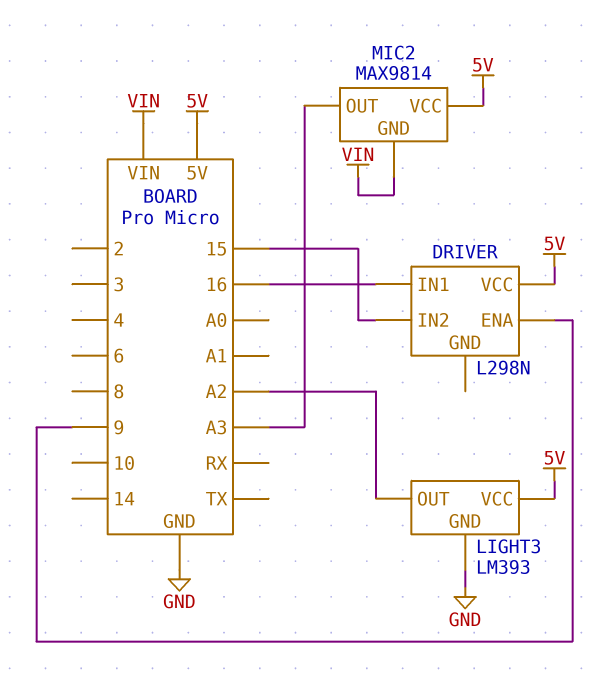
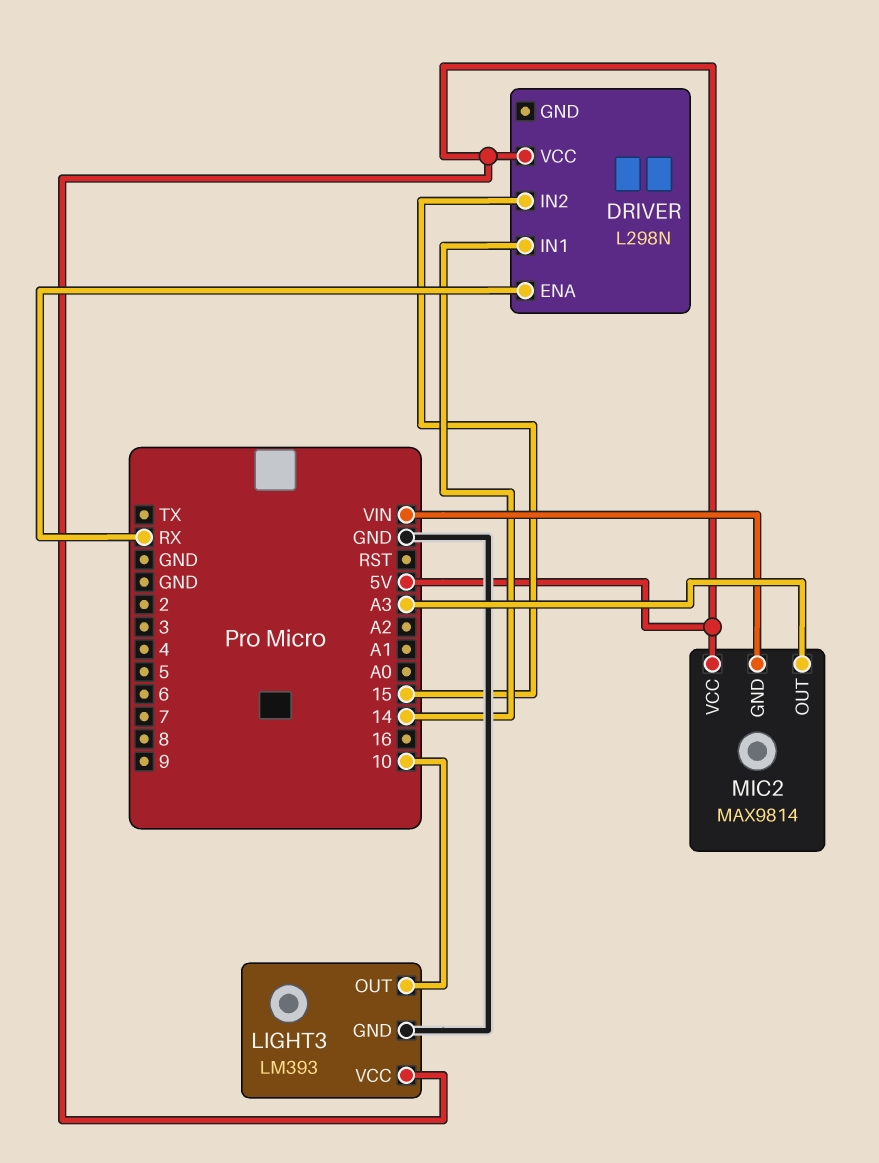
DRIVER pin ENA: 9 -> RX
DRIVER pin IN1: 16 -> 14
LIGHT3 pin OUT: A2 -> 10

